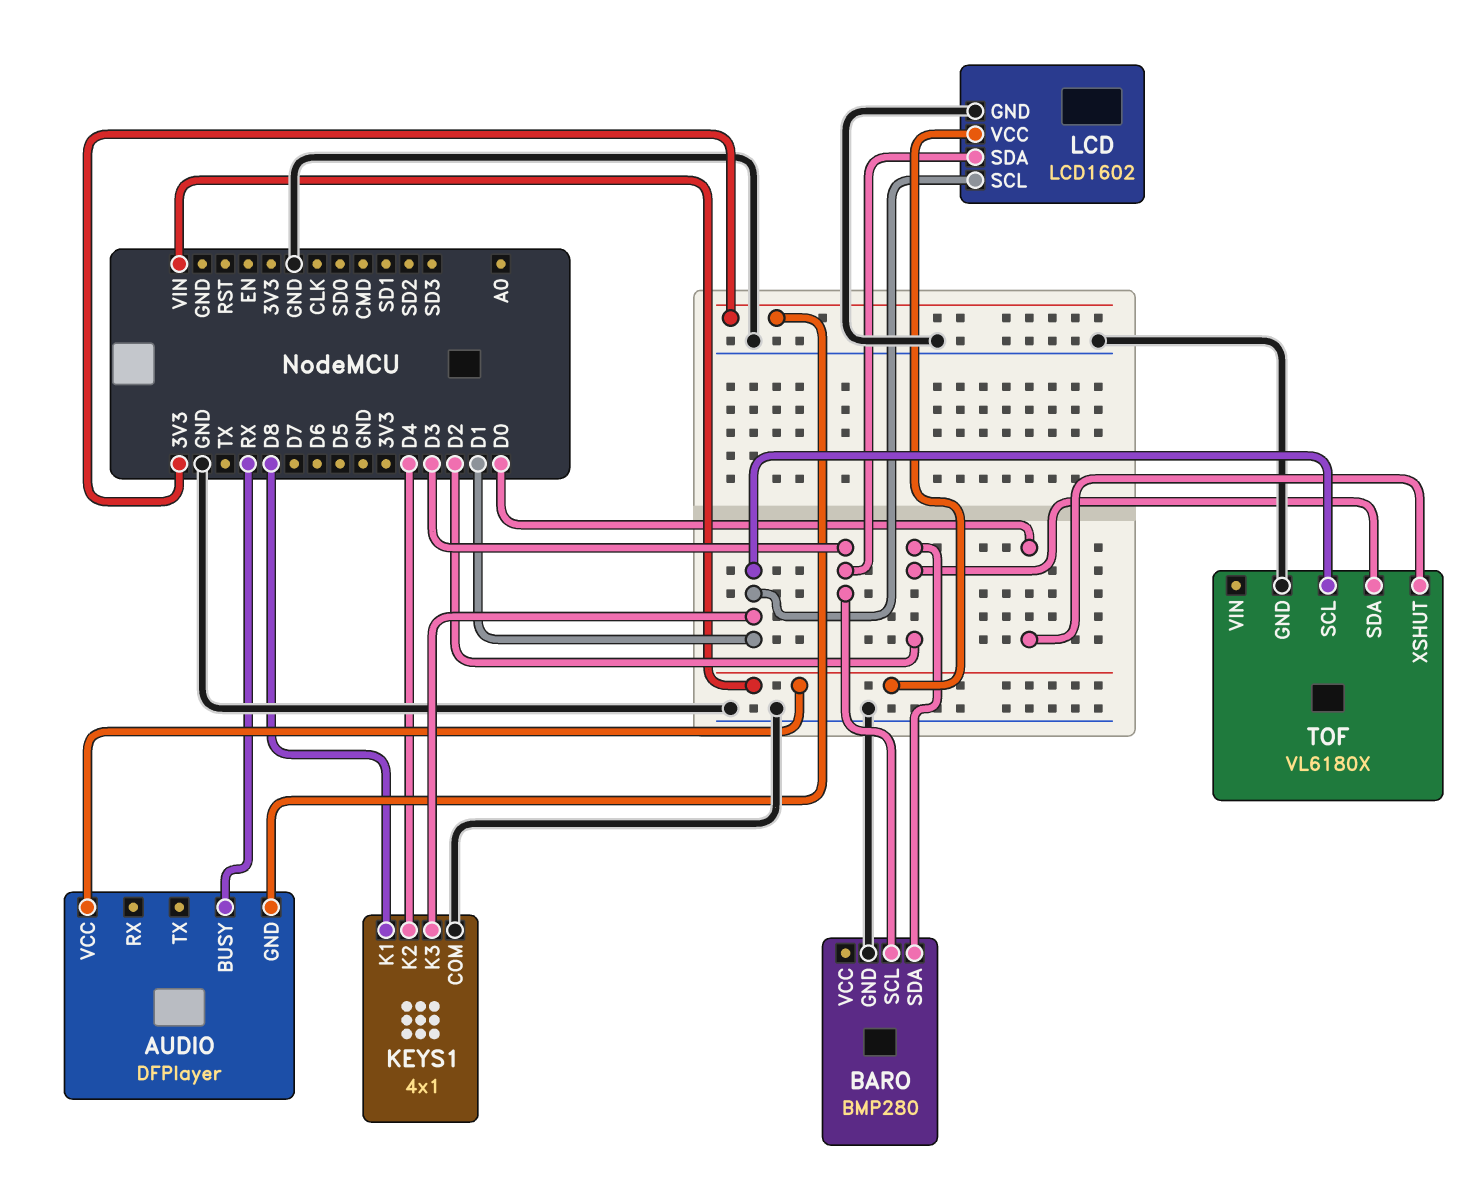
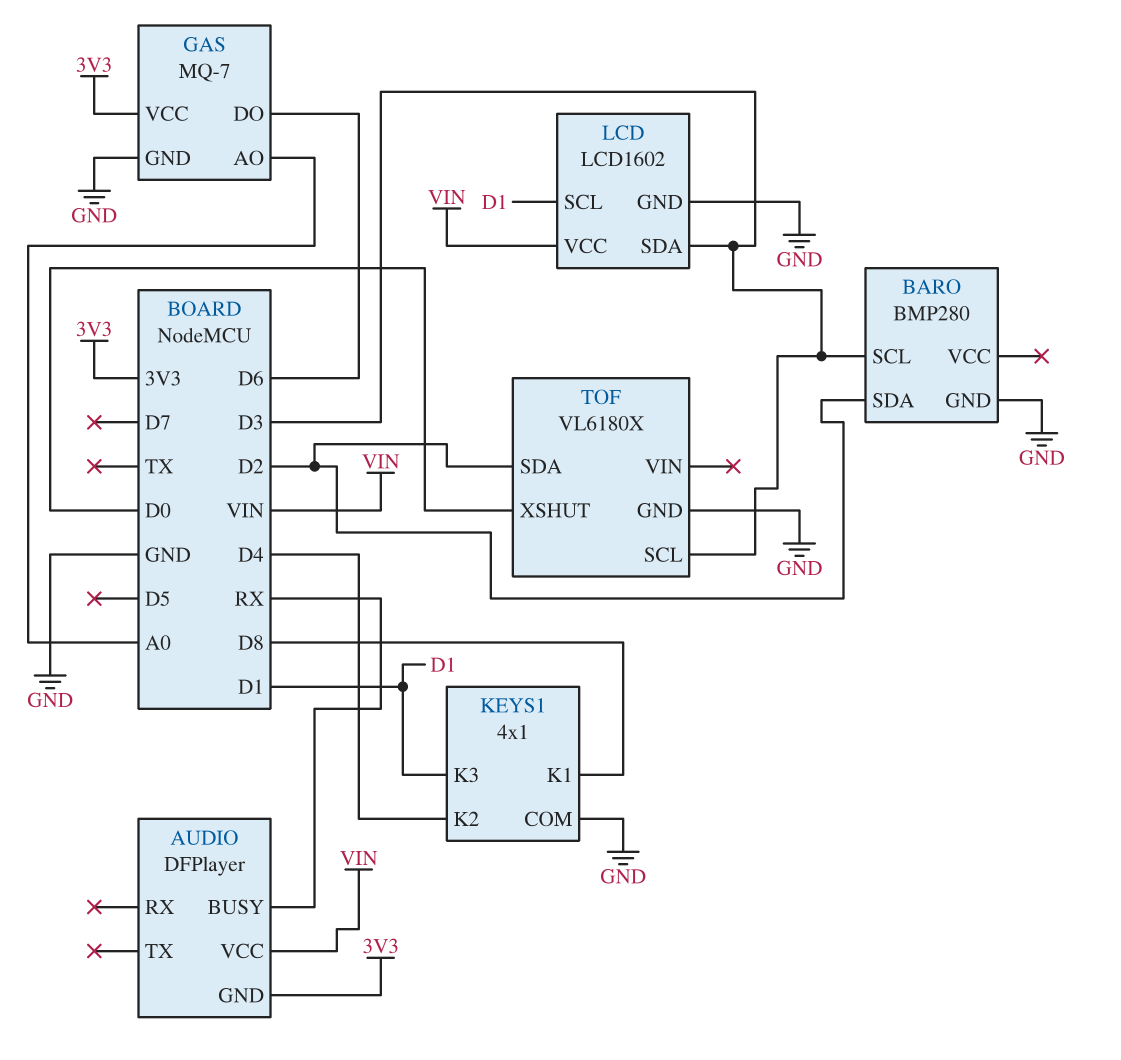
GAS: none -> MQ-7
GAS pin AO: none -> A0
GAS pin DO: none -> D6
GAS pin GND: none -> GND
GAS pin VCC: none -> 3V3
TOF pin SCL: D1 -> D3

